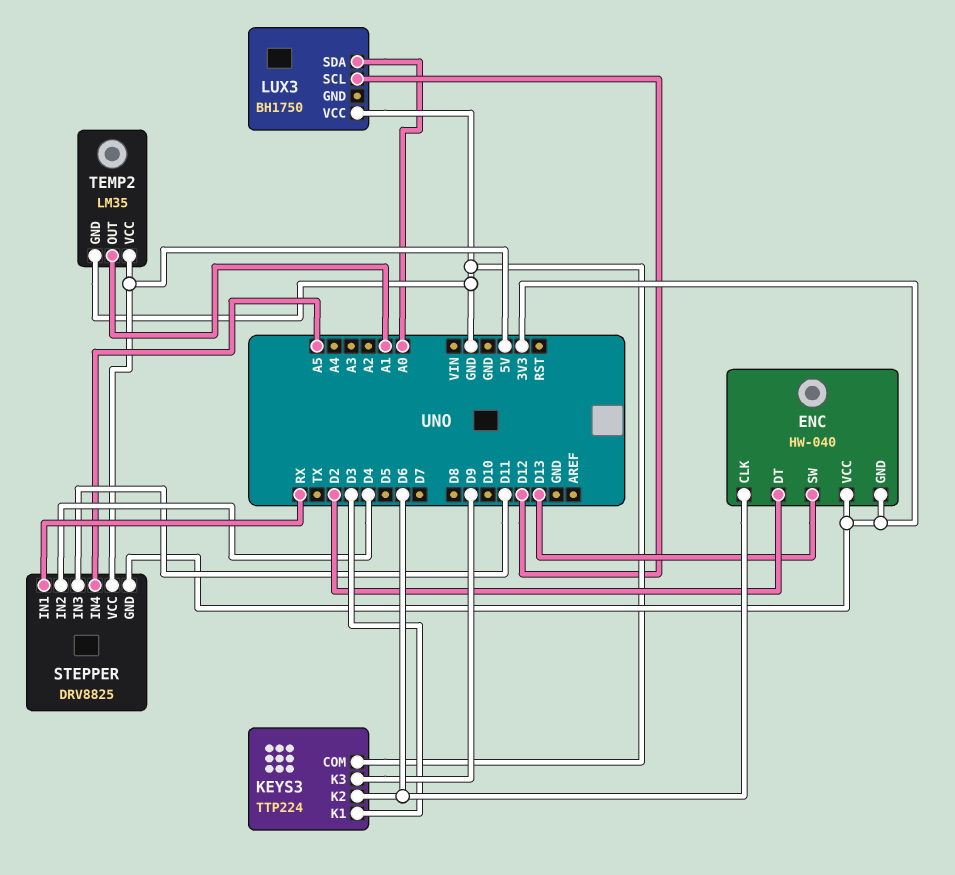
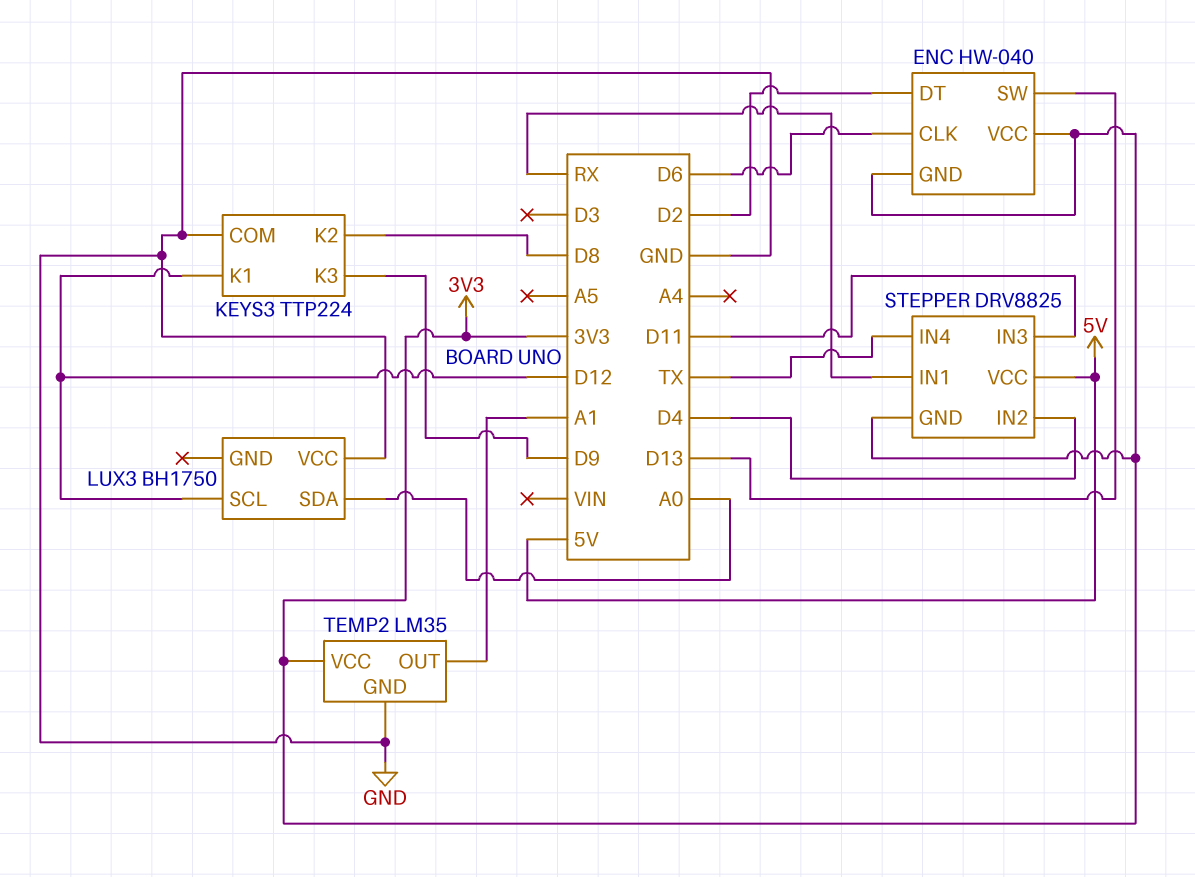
KEYS3 pin K1: D3 -> D12
KEYS3 pin K2: D6 -> D8
STEPPER pin IN4: A5 -> TX
TEMP2 pin VCC: 5V -> 3V3

